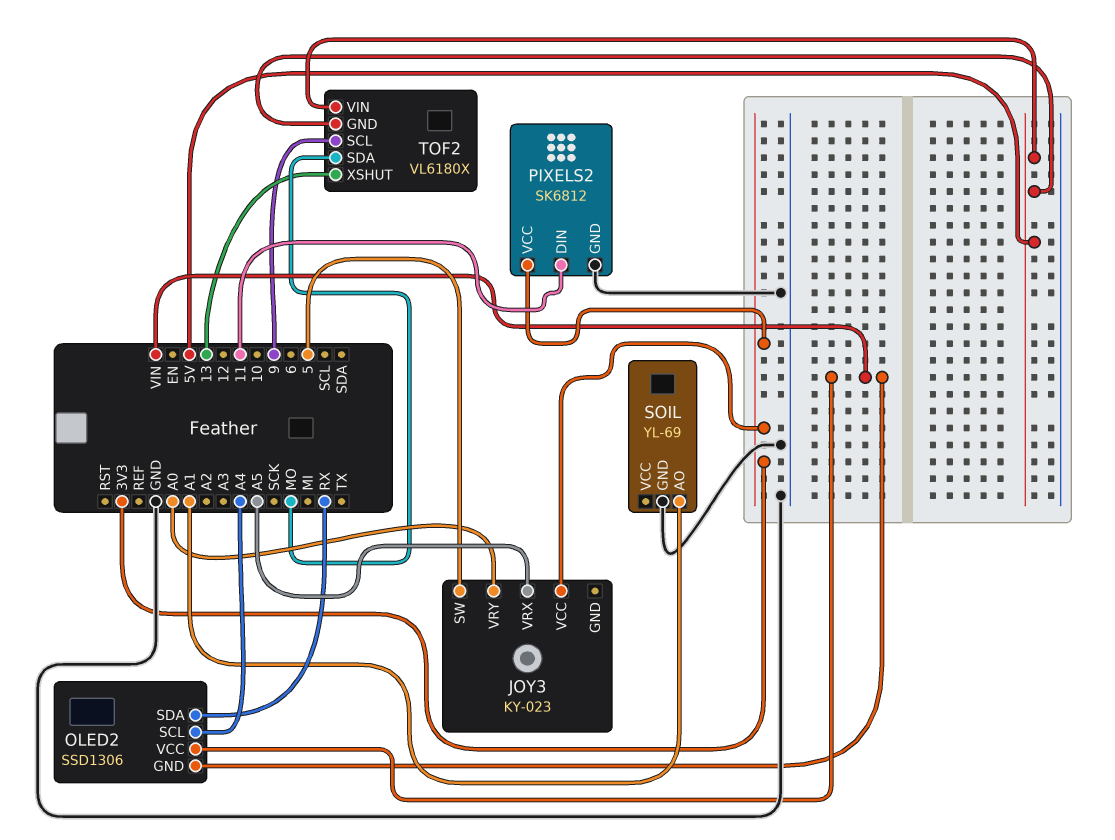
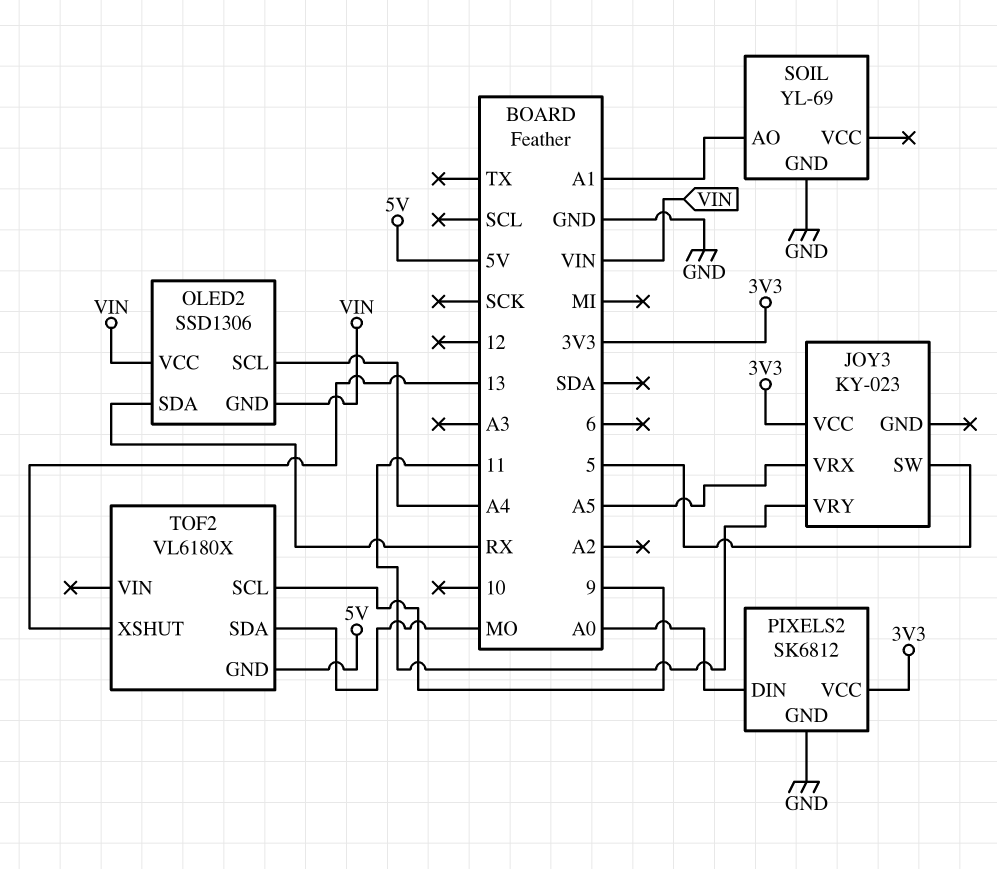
JOY3 pin VRY: A0 -> 11
PIXELS2 pin DIN: 11 -> A0
TOF2 pin VIN: 5V -> none

